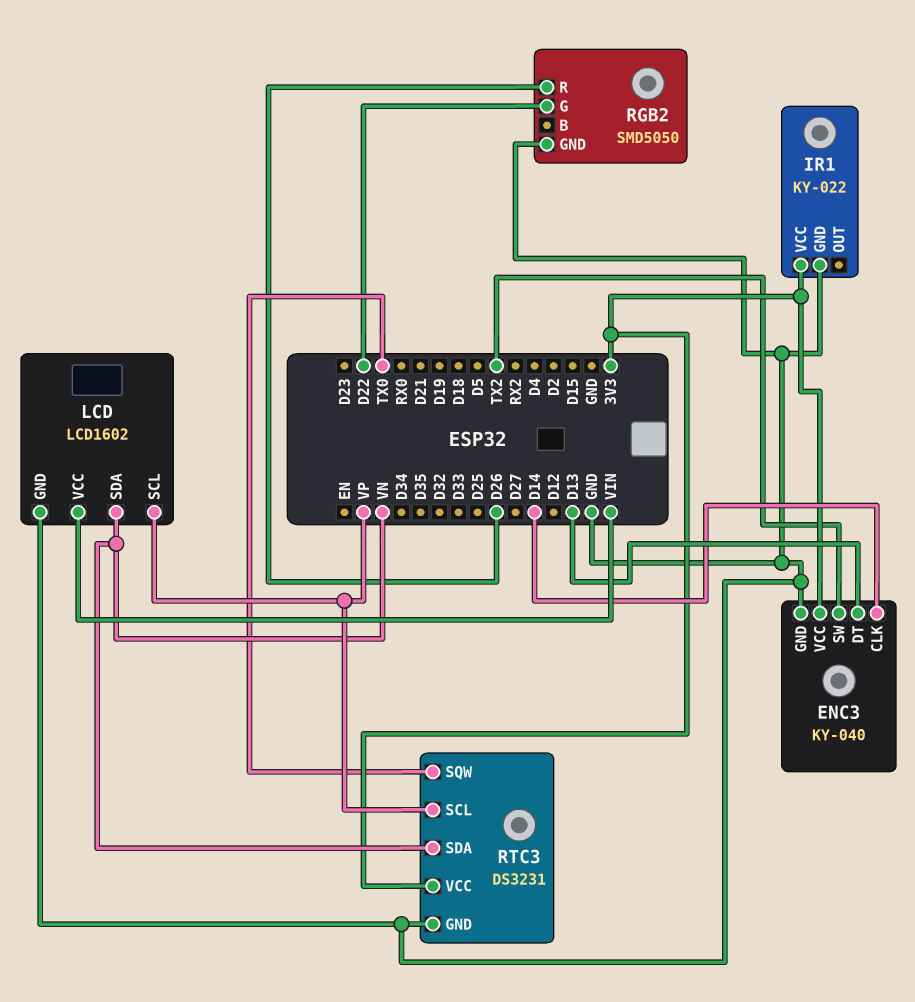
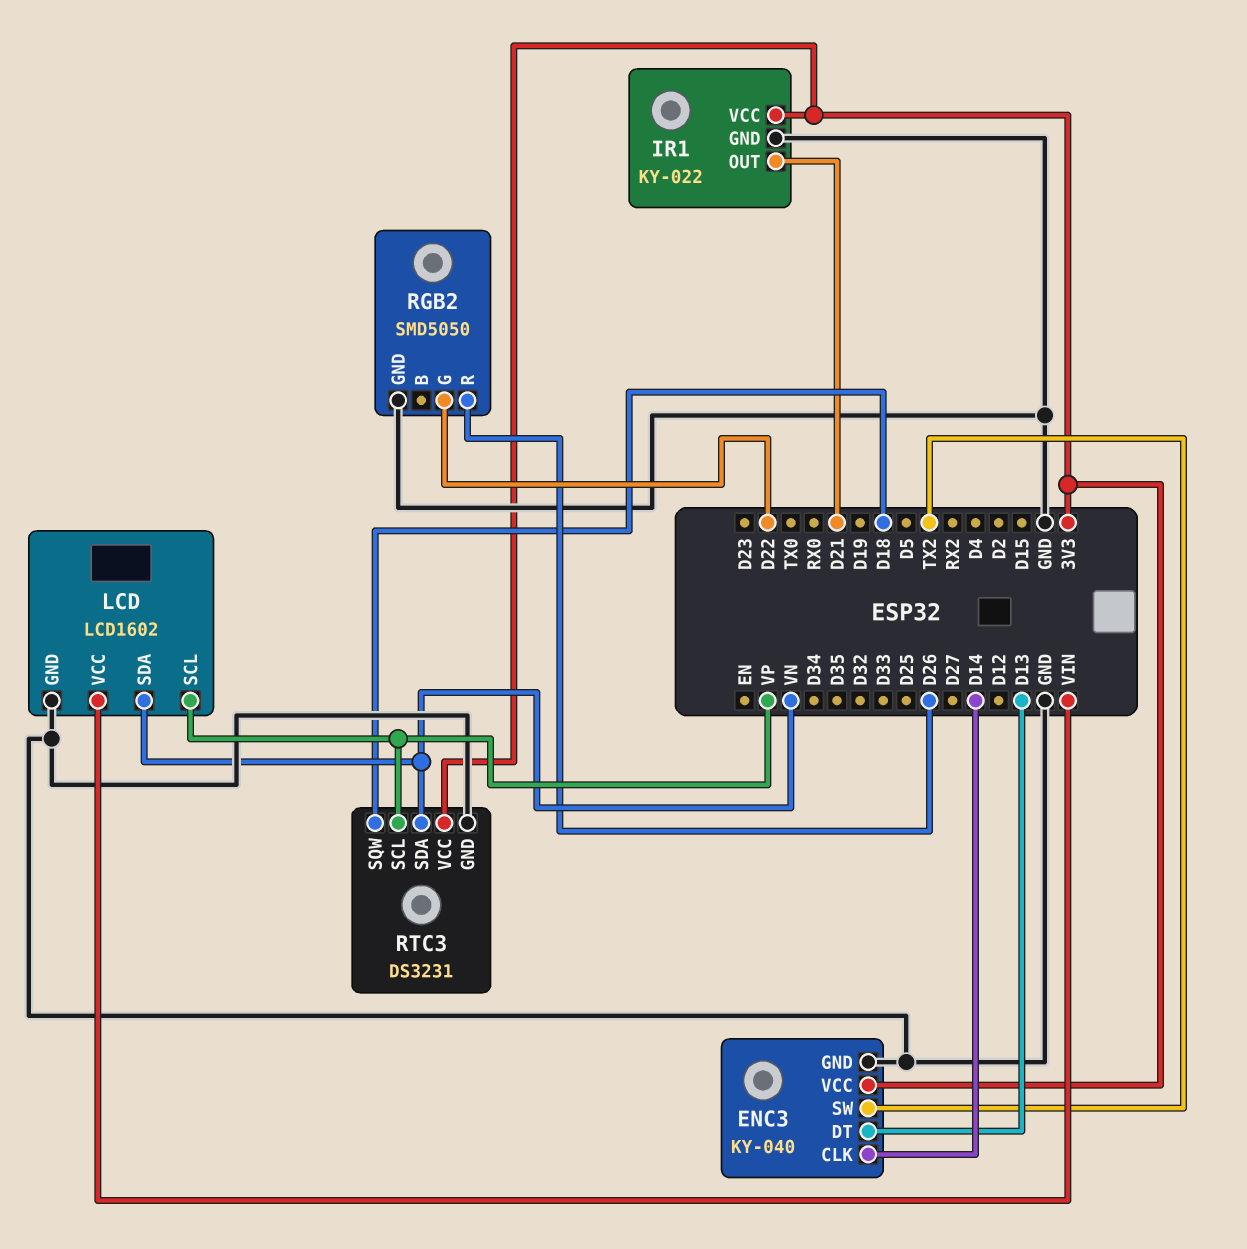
IR1 pin OUT: none -> D21
RTC3 pin SQW: TX0 -> D18

